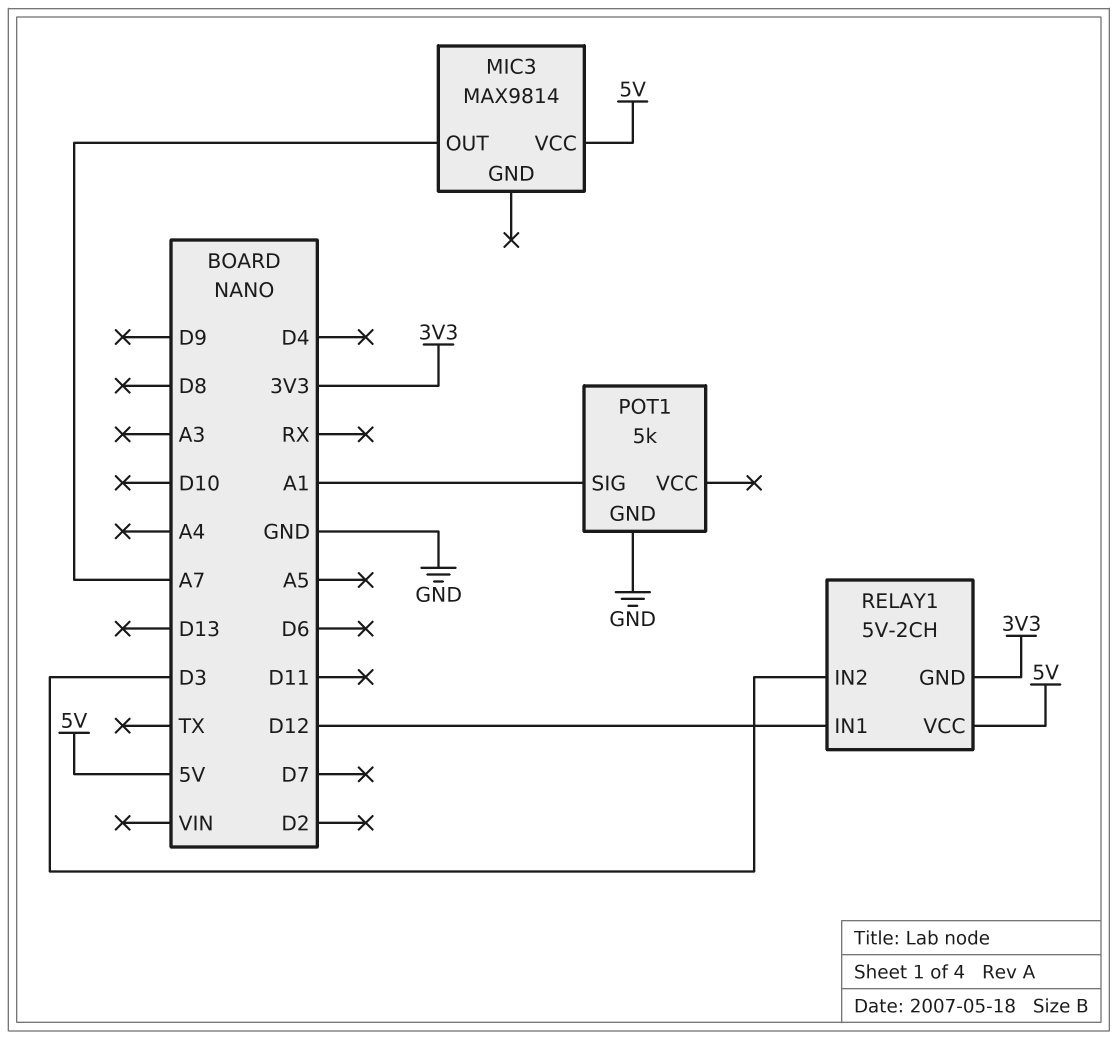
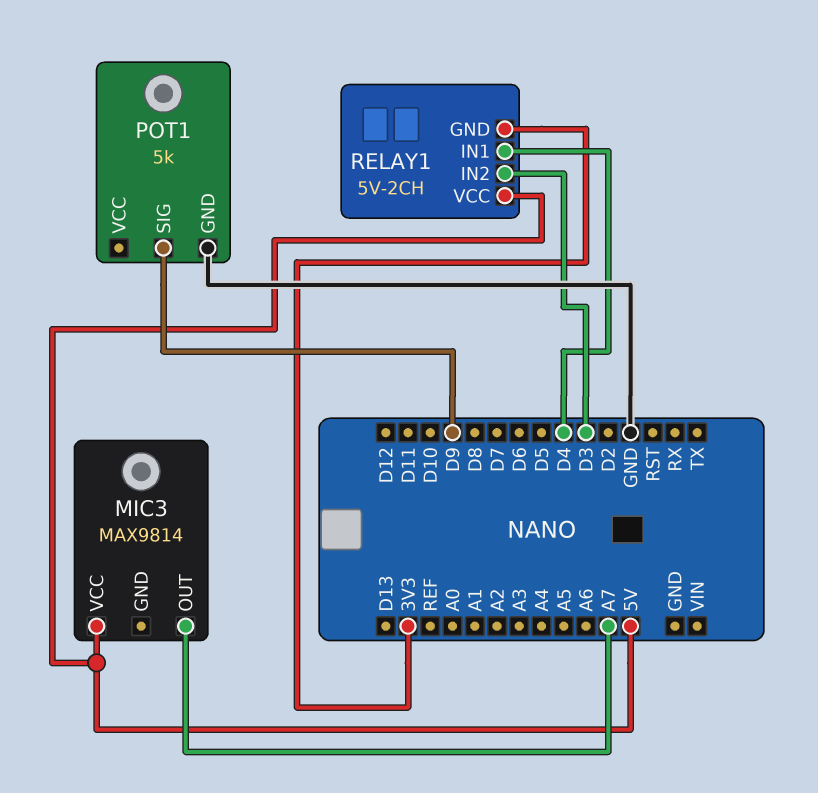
POT1 pin SIG: A1 -> D9
RELAY1 pin IN1: D12 -> D4

